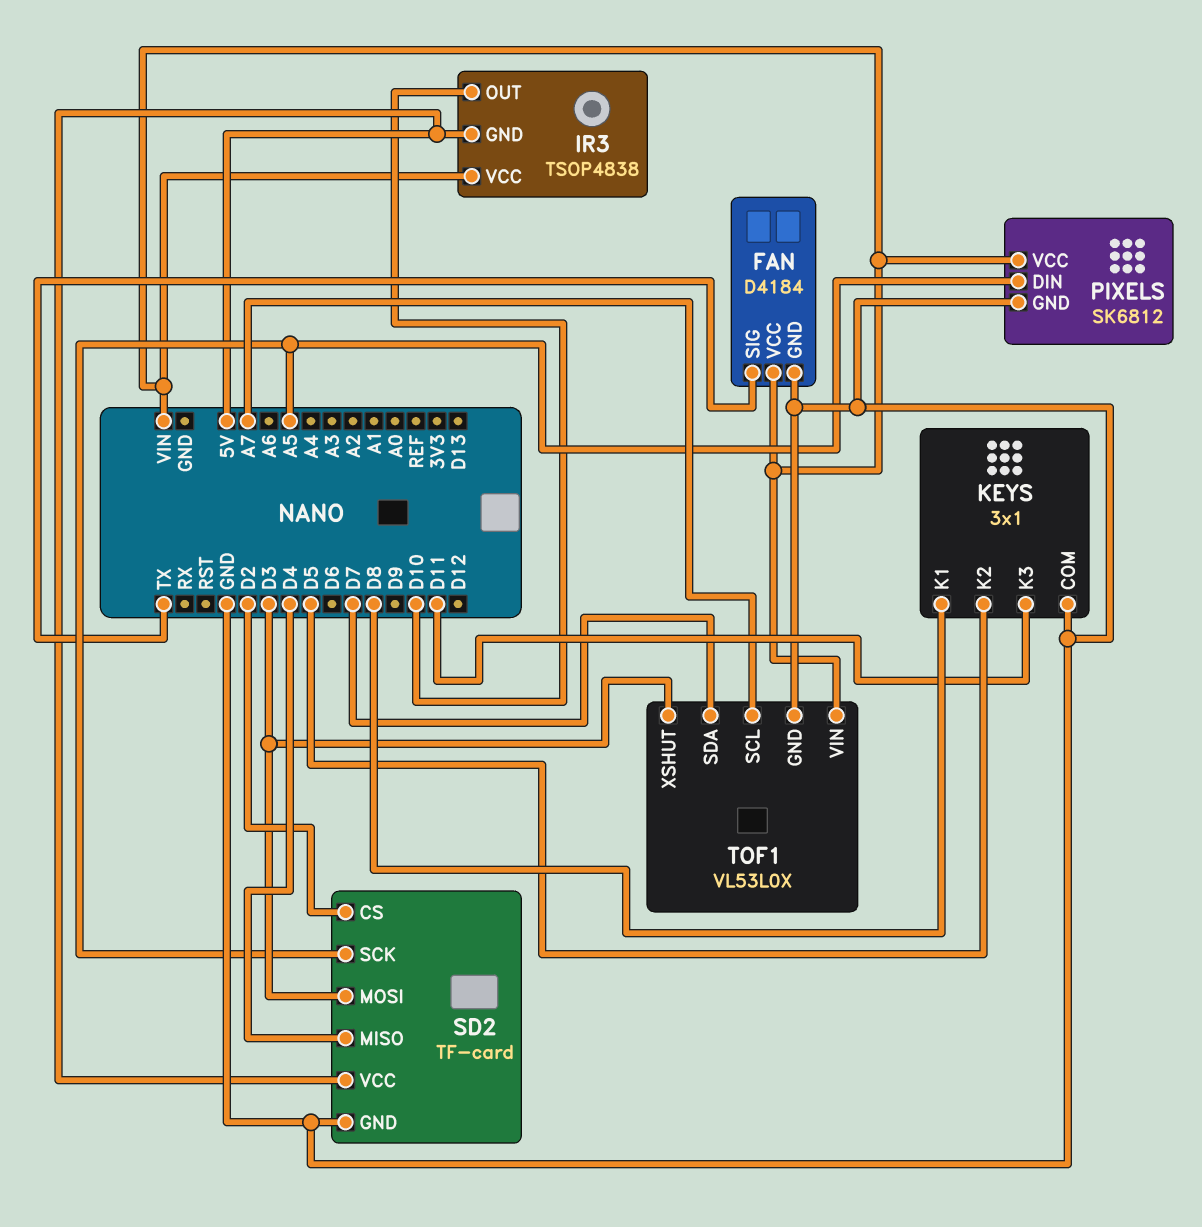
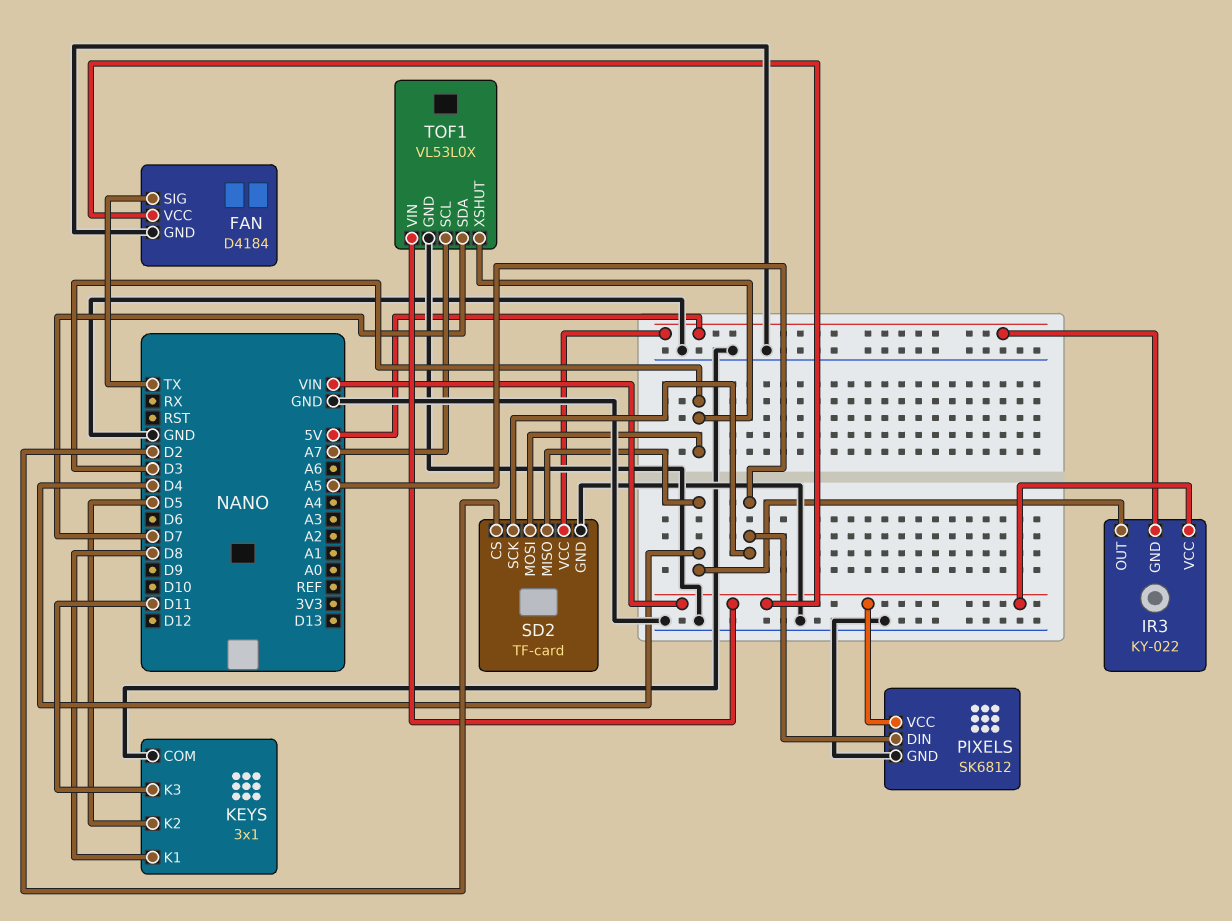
IR3: TSOP4838 -> KY-022
IR3 pin OUT: D10 -> D4

